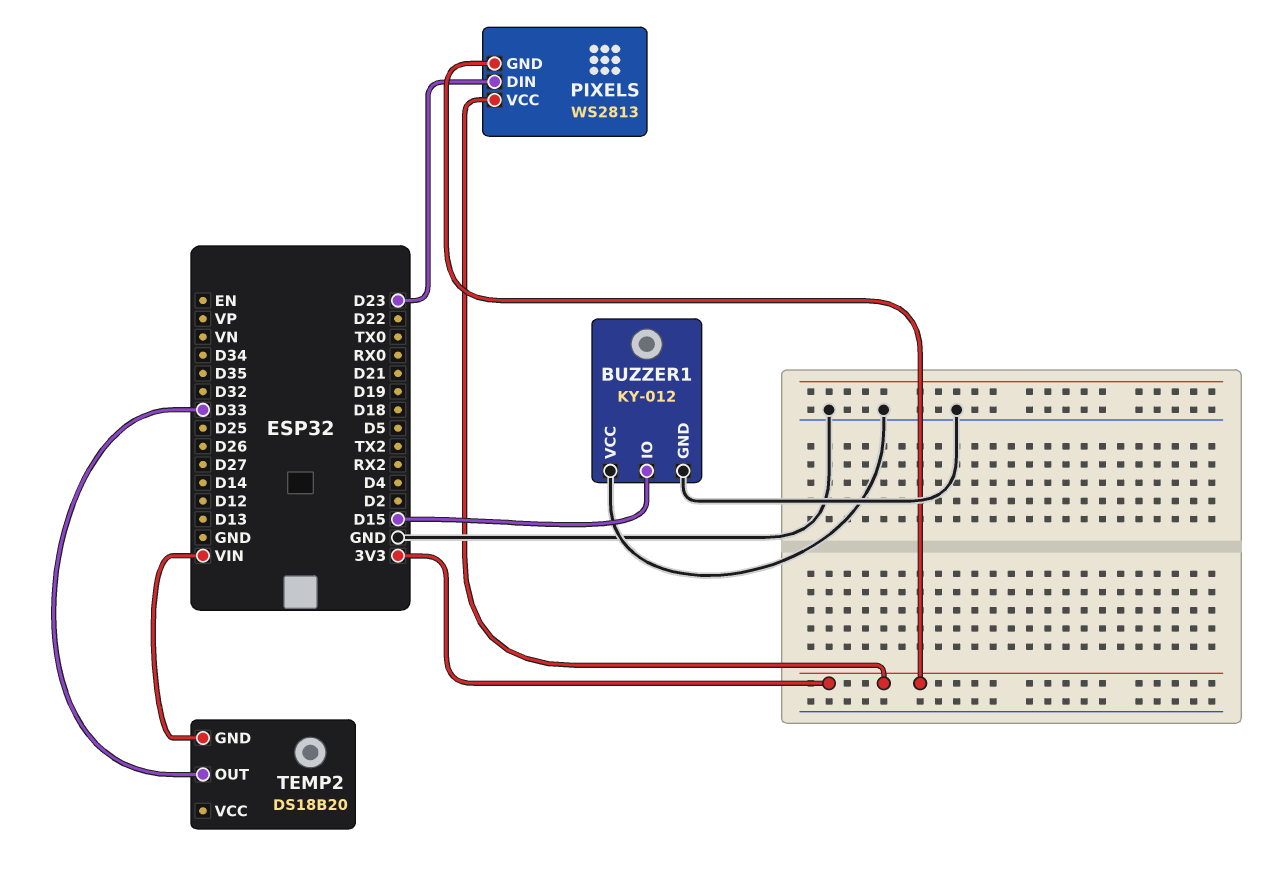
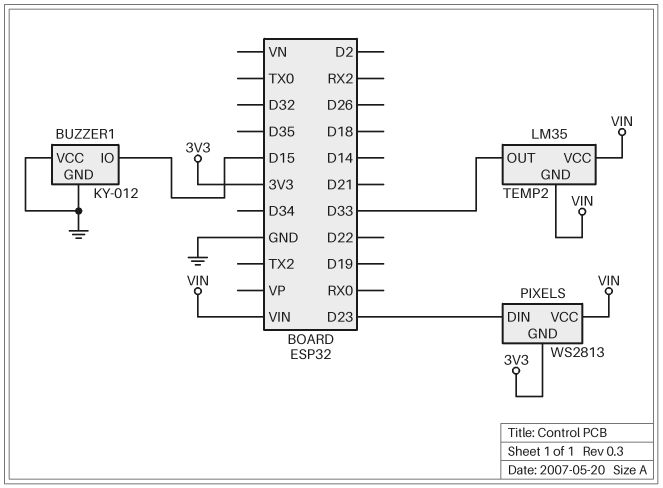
PIXELS pin VCC: 3V3 -> VIN
TEMP2: DS18B20 -> LM35
TEMP2 pin VCC: none -> VIN

